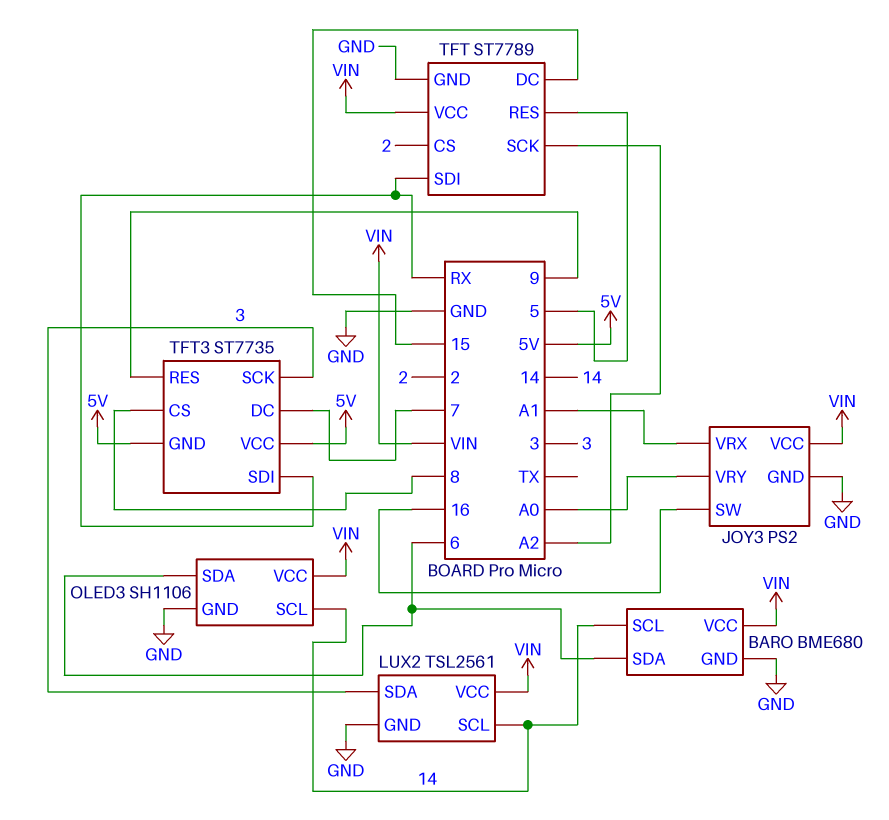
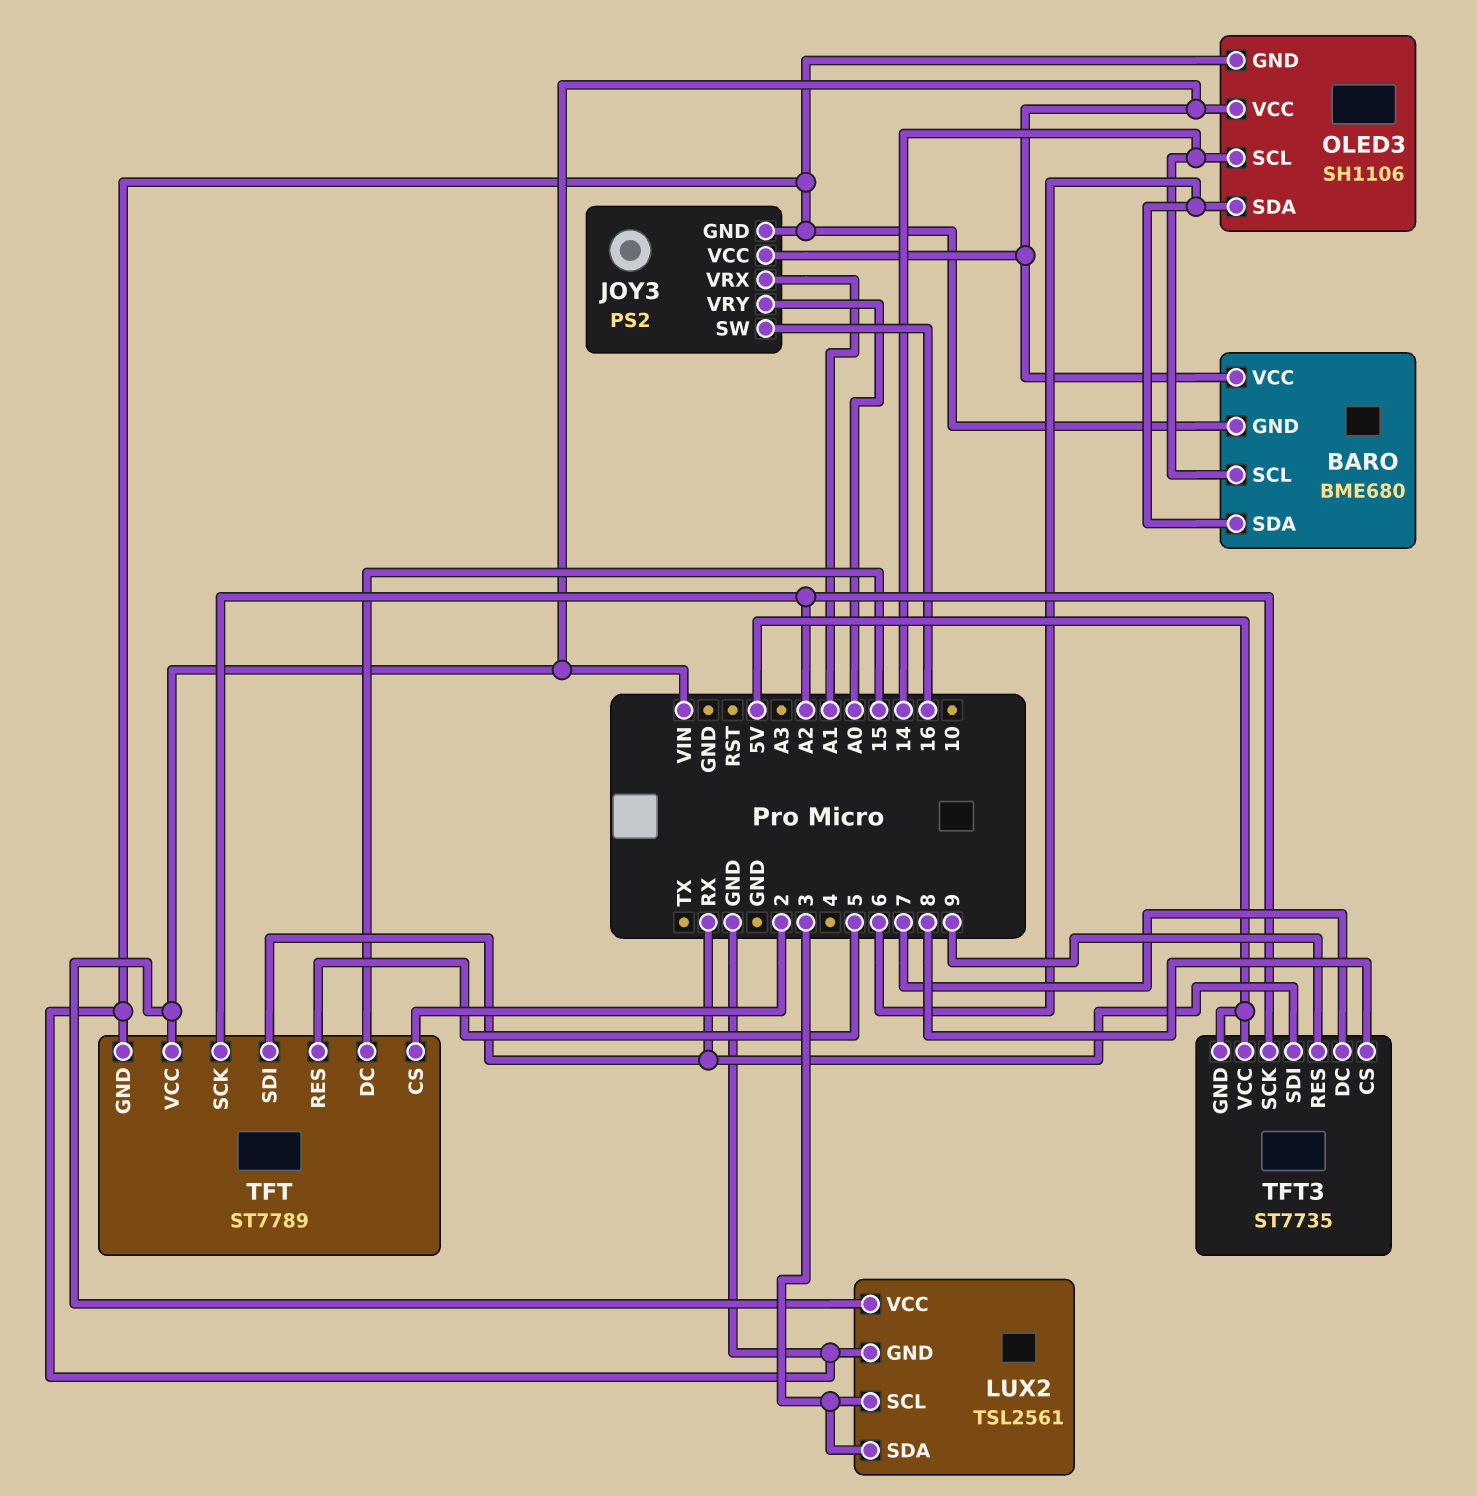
LUX2 pin SCL: 14 -> 3
TFT3 pin SCK: 3 -> A2

